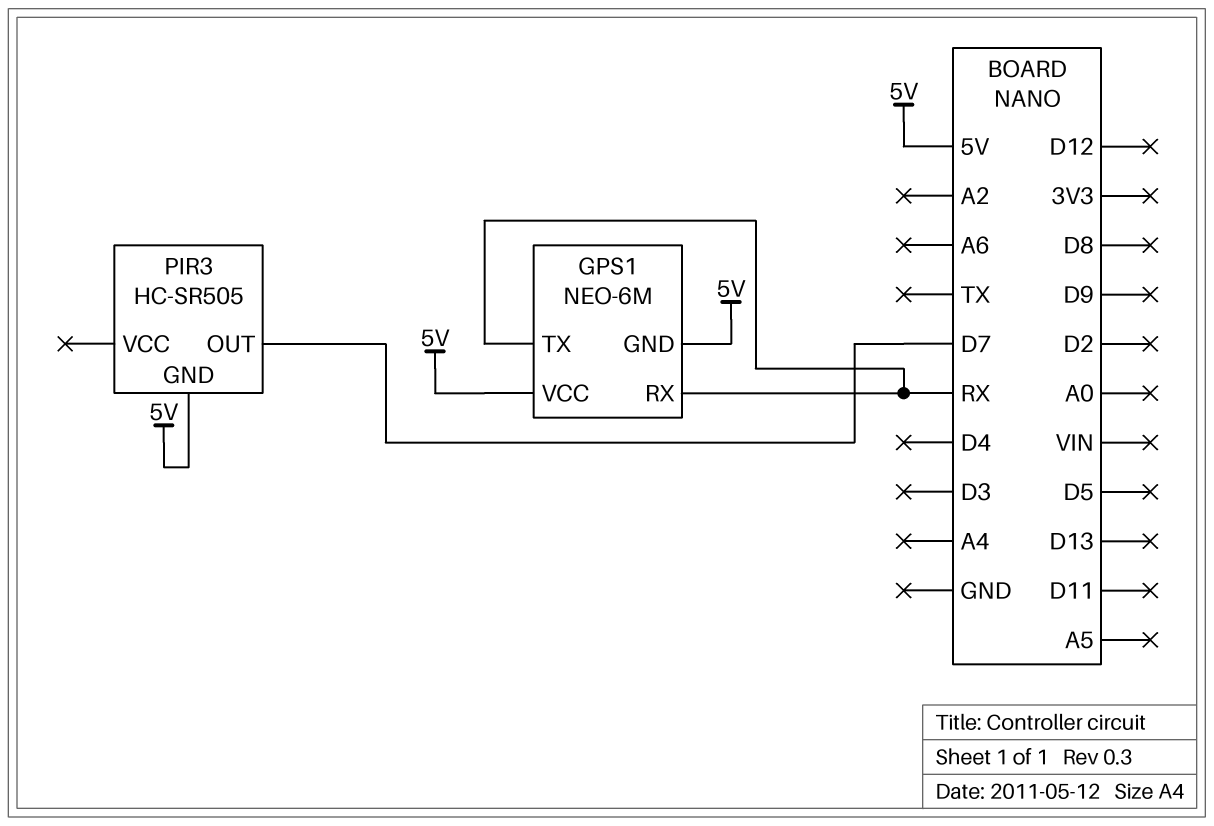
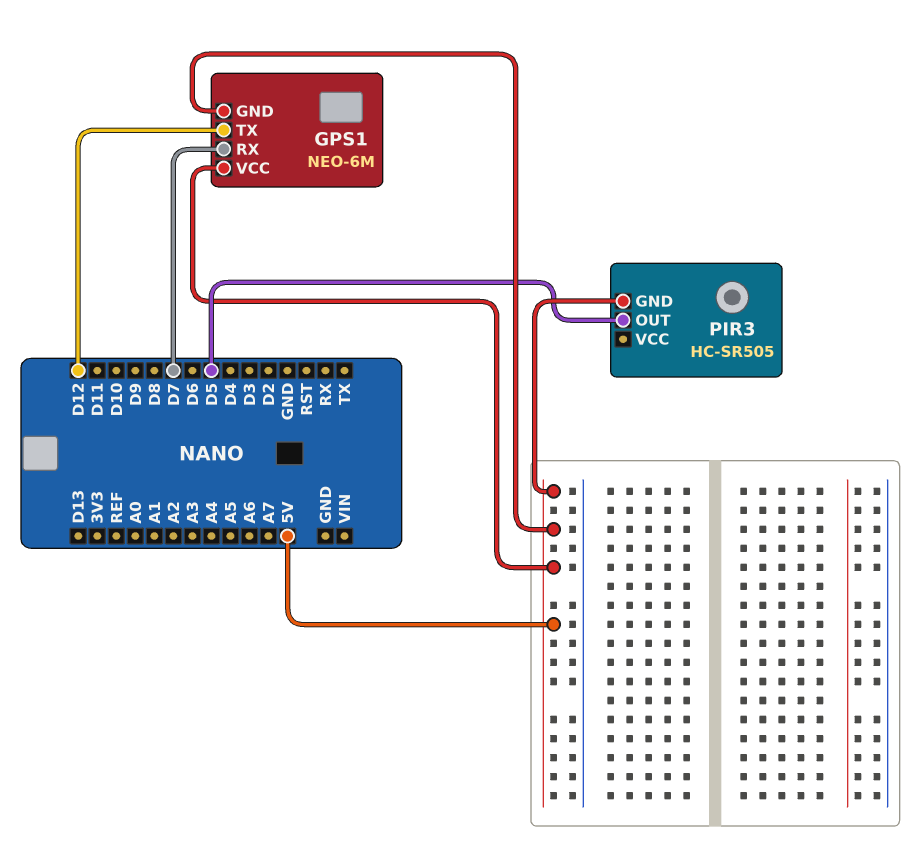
GPS1 pin RX: RX -> D7
GPS1 pin TX: RX -> D12
PIR3 pin OUT: D7 -> D5

